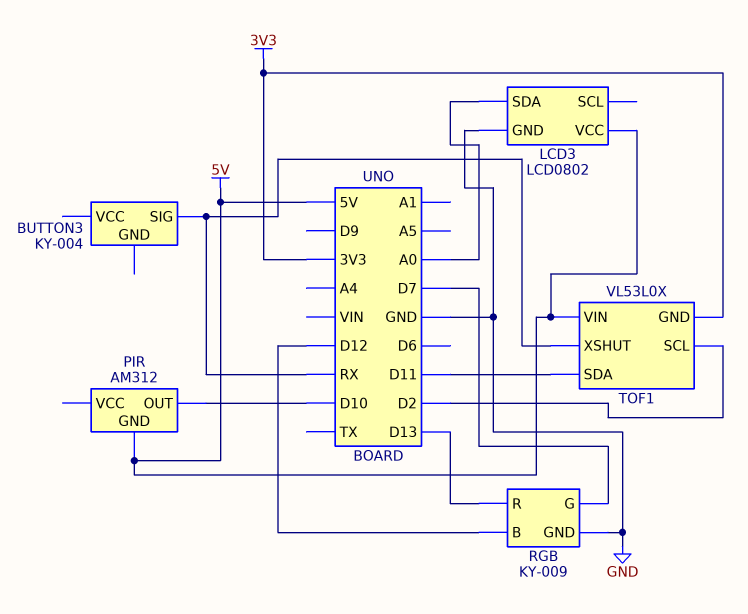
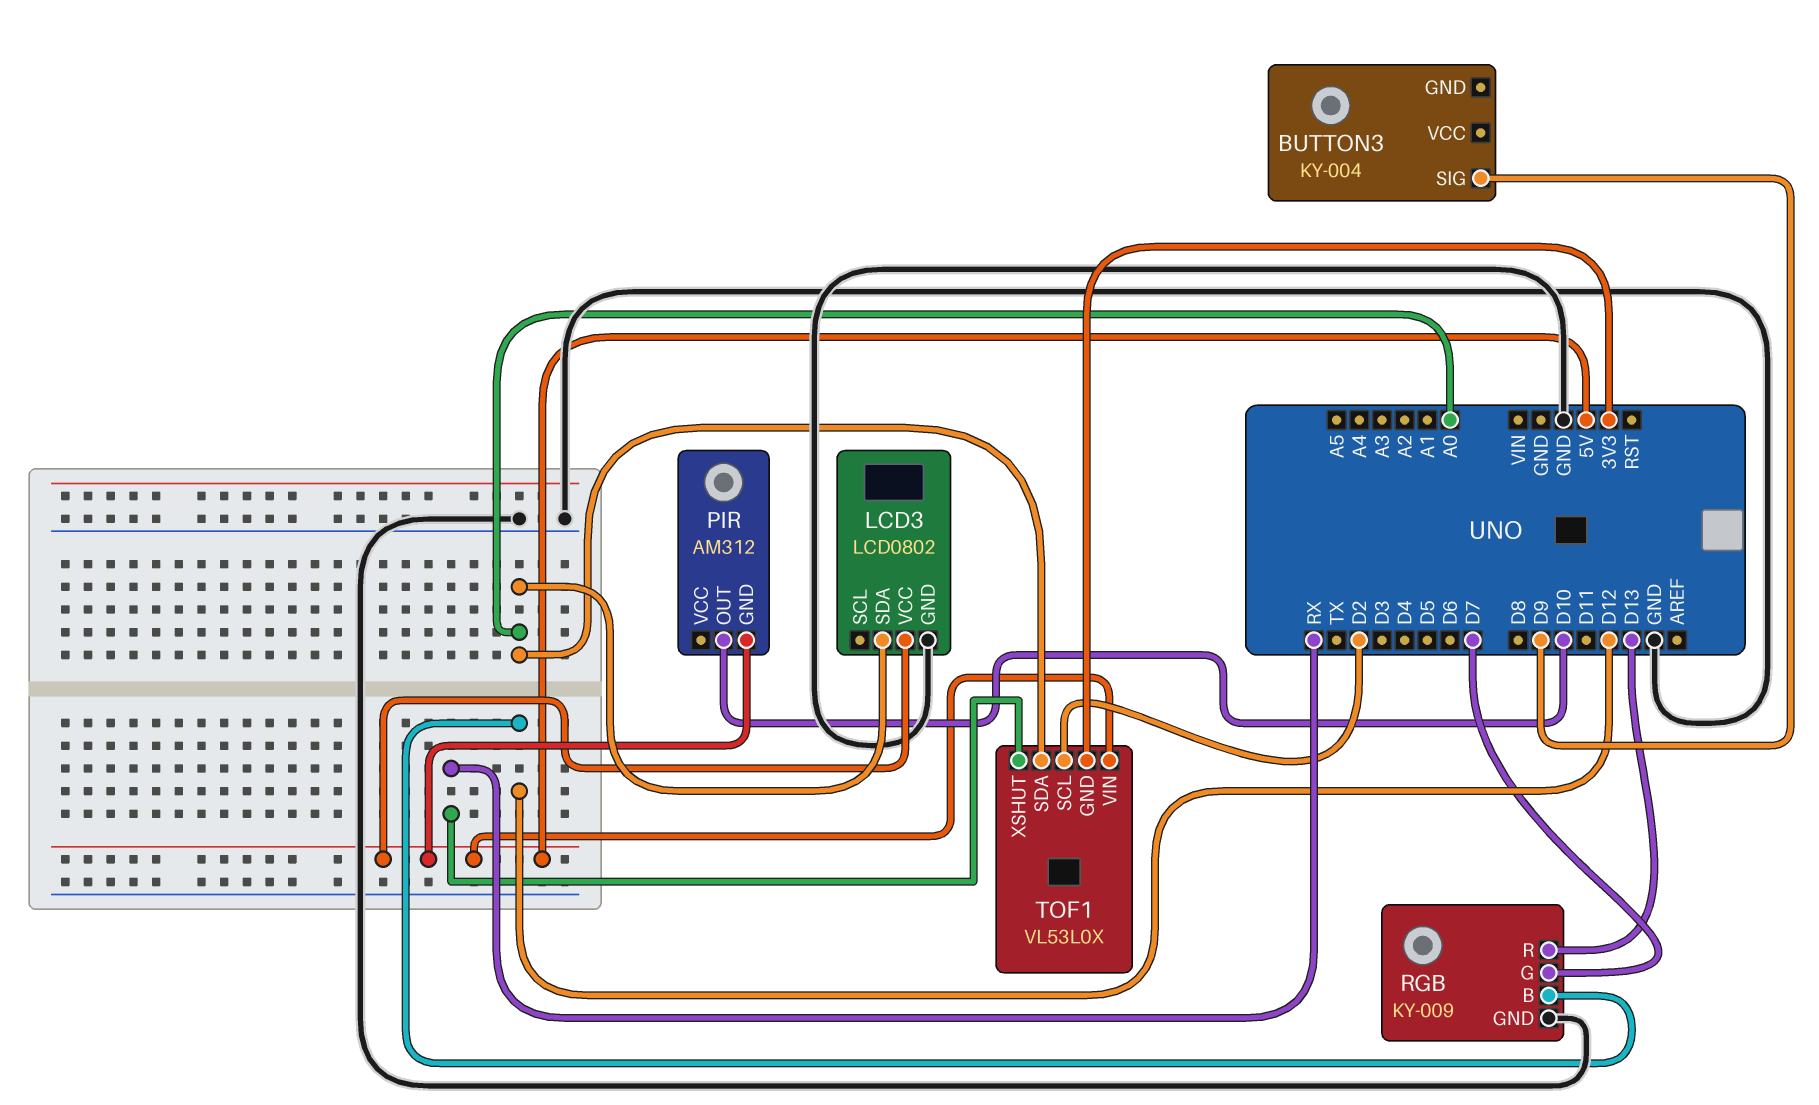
BUTTON3 pin SIG: RX -> D9
TOF1 pin SDA: D11 -> A0

